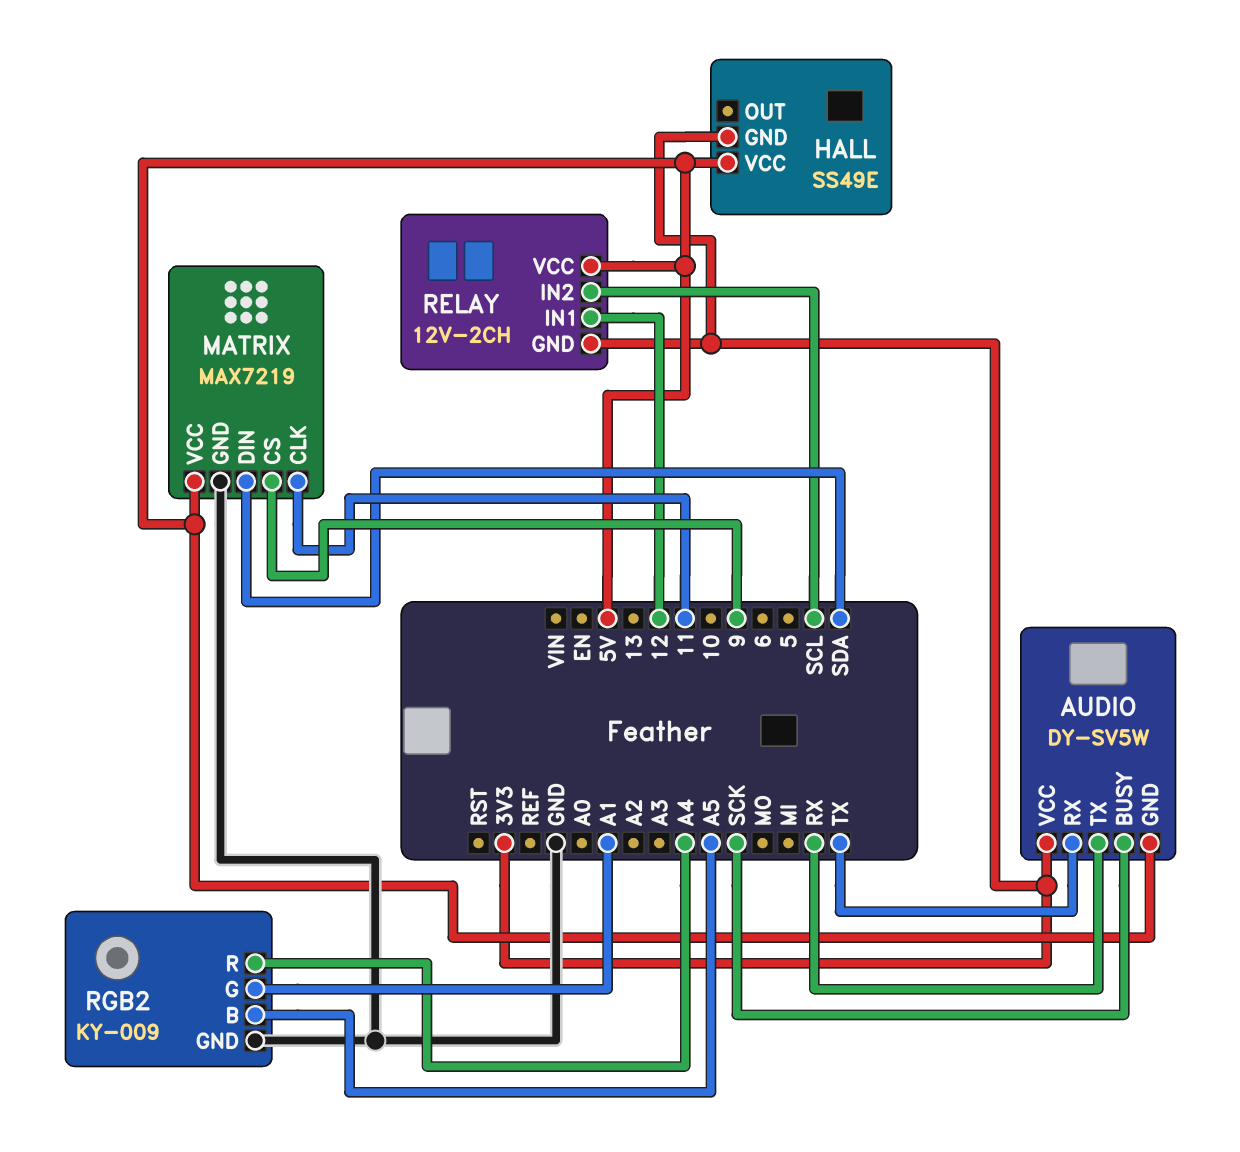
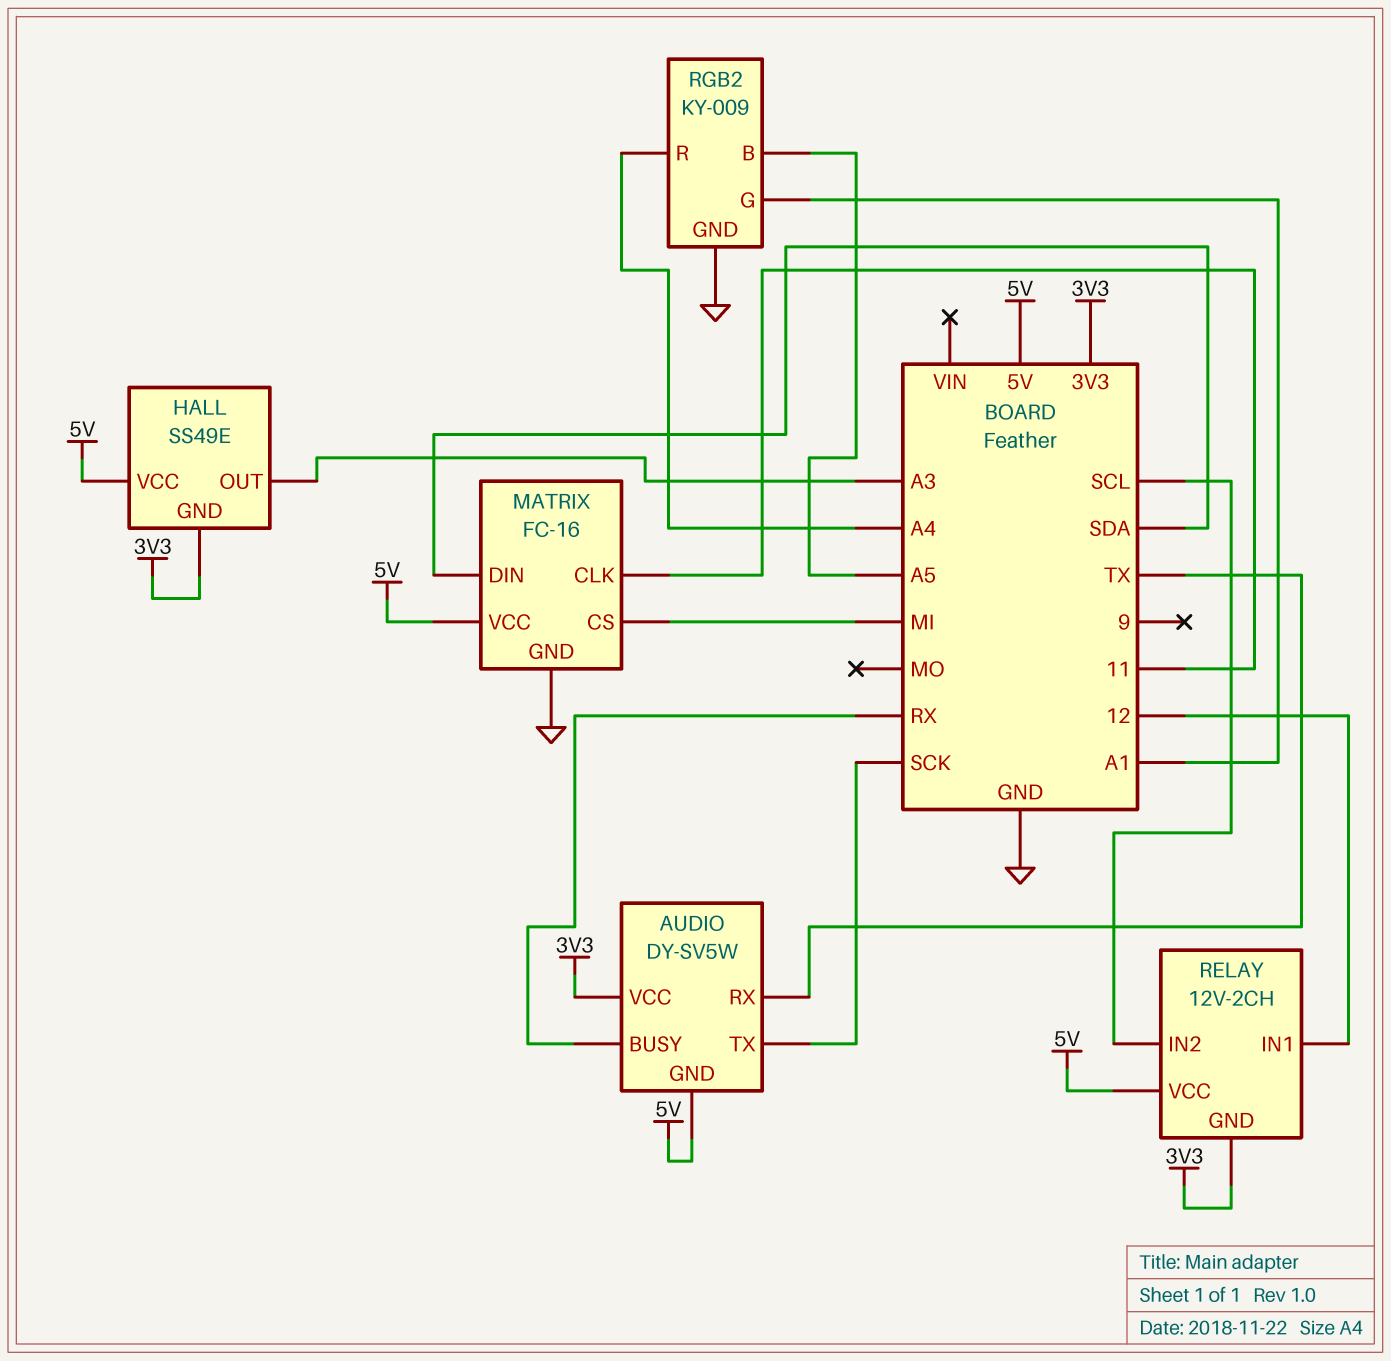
AUDIO pin BUSY: SCK -> RX
AUDIO pin TX: RX -> SCK
HALL pin OUT: none -> A3
MATRIX: MAX7219 -> FC-16
MATRIX pin CS: 9 -> MI

